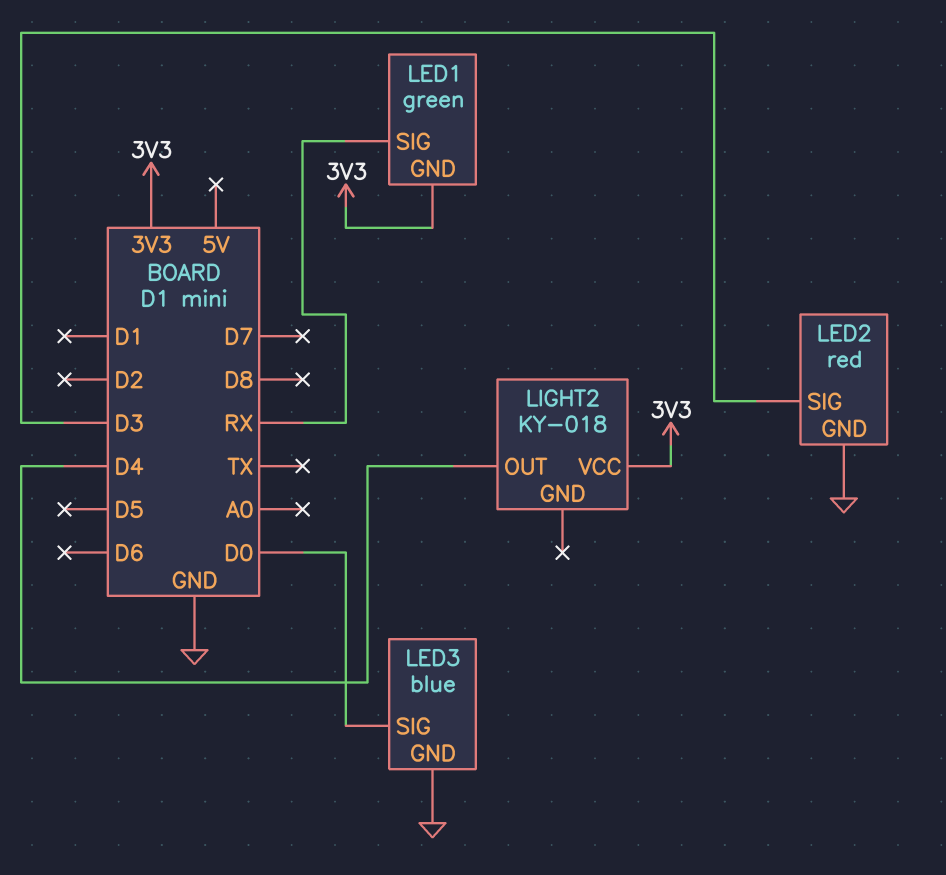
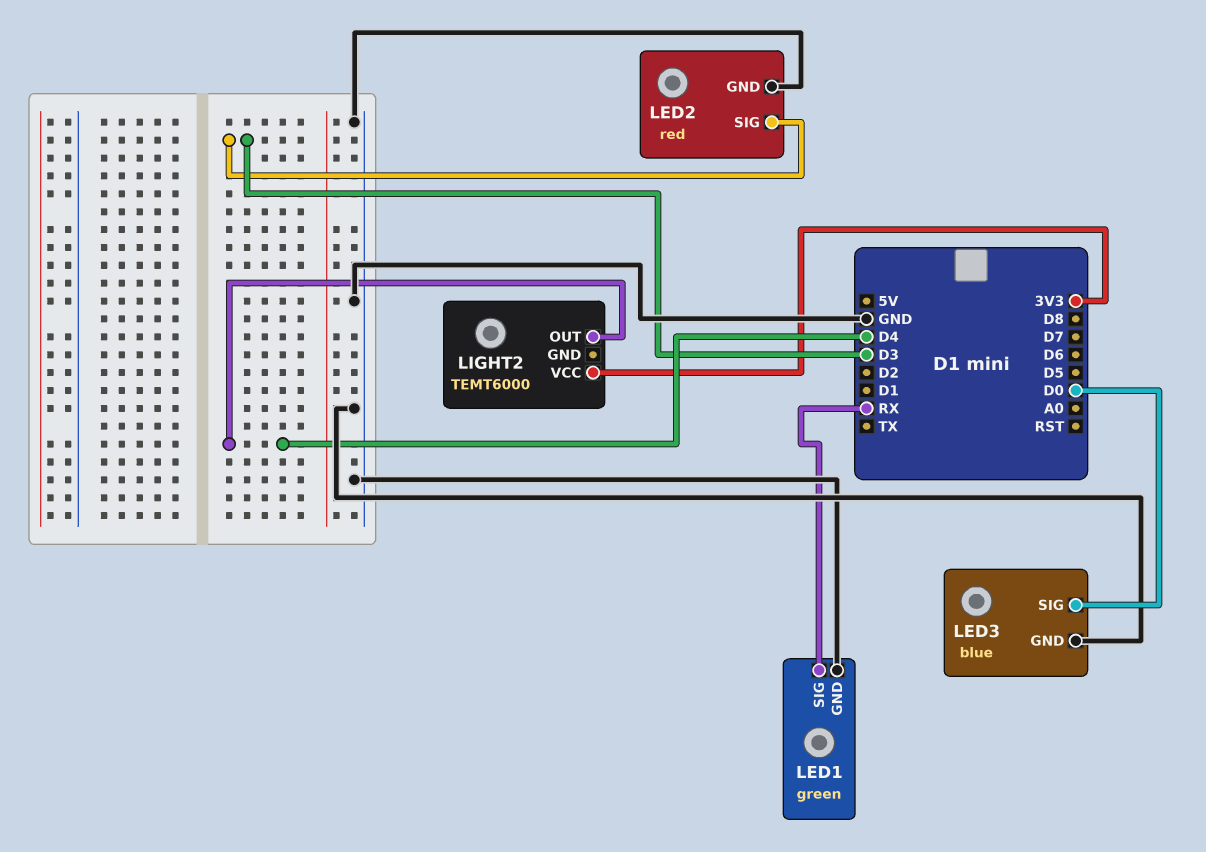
LED1 pin GND: 3V3 -> GND
LIGHT2: KY-018 -> TEMT6000

